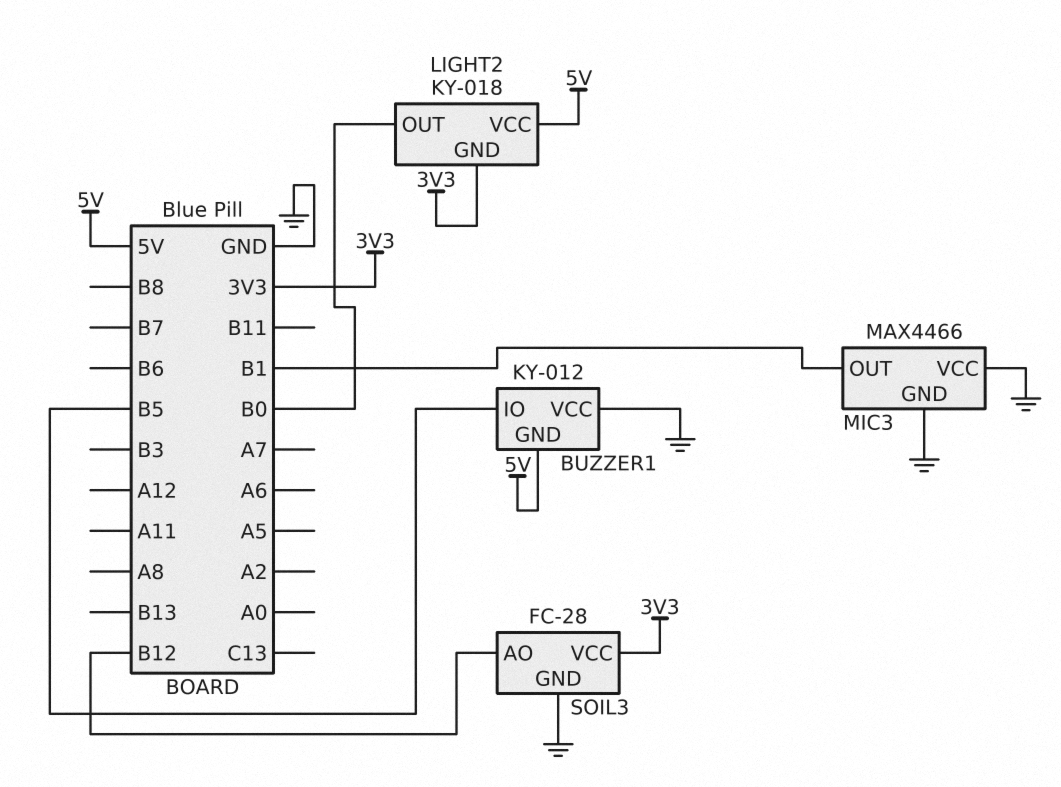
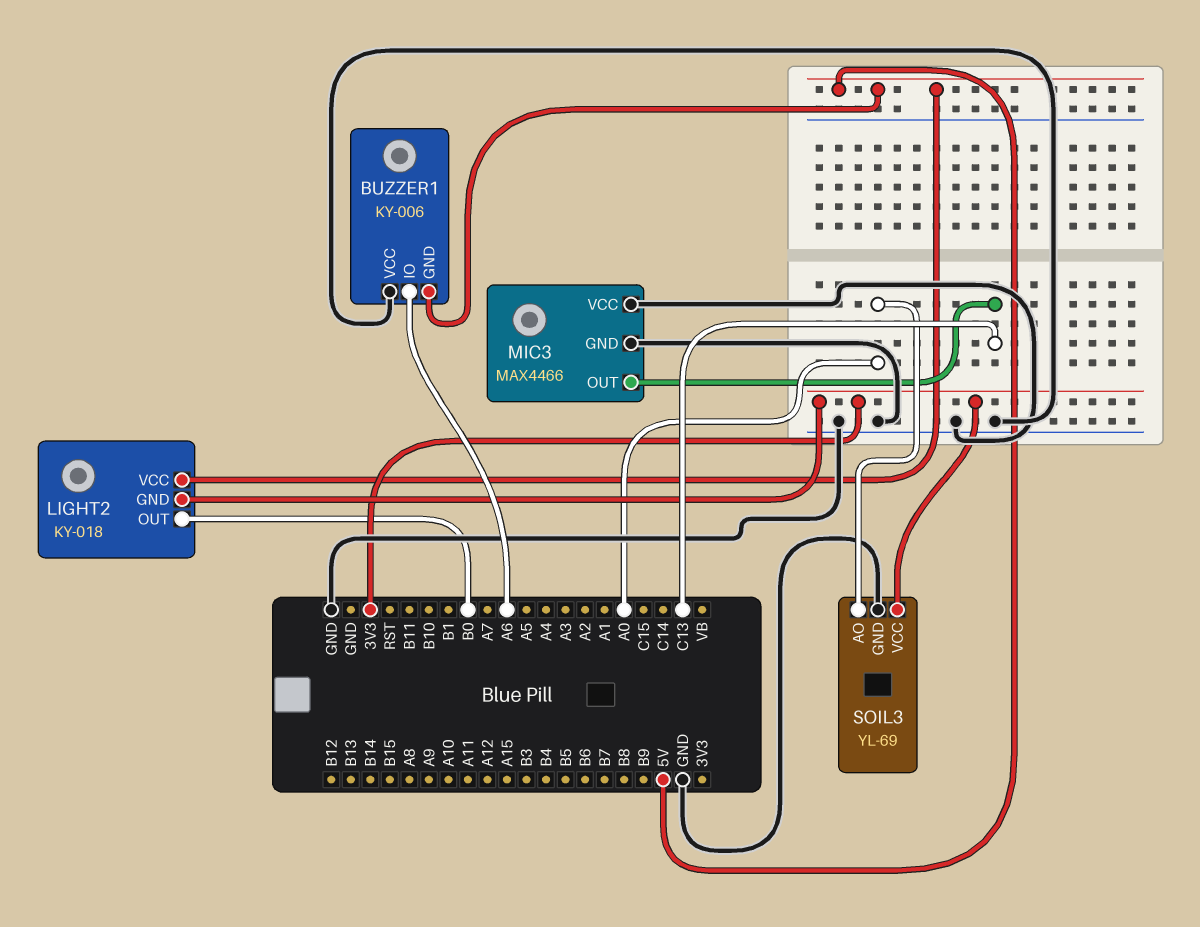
BUZZER1: KY-012 -> KY-006
BUZZER1 pin IO: B5 -> A6
MIC3 pin OUT: B1 -> C13
SOIL3: FC-28 -> YL-69
SOIL3 pin AO: B12 -> A0

